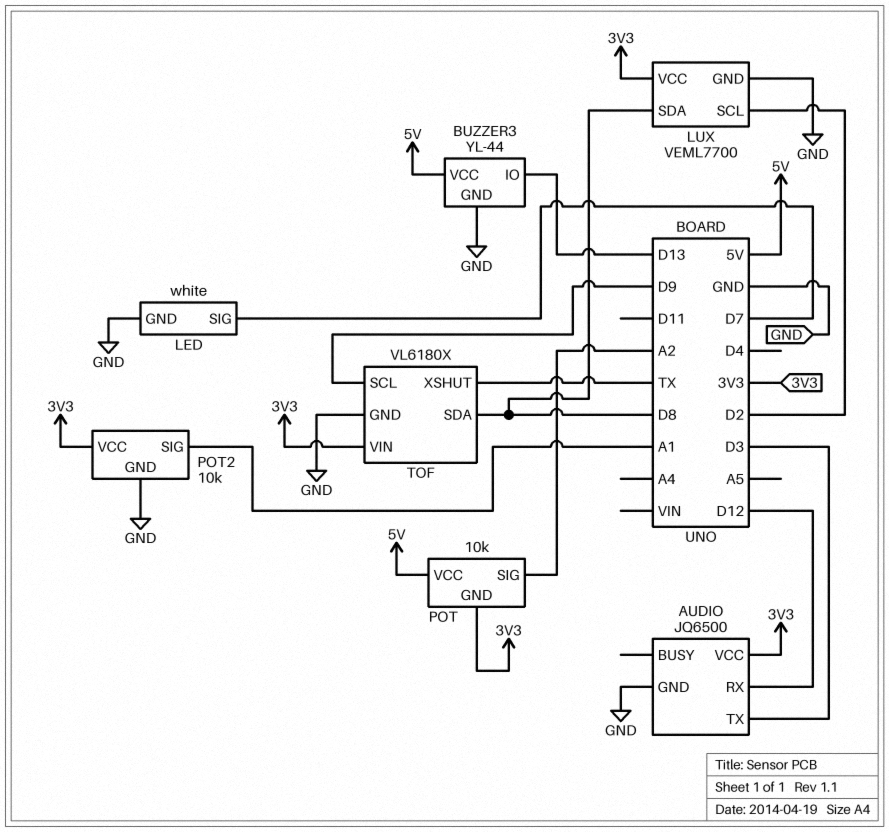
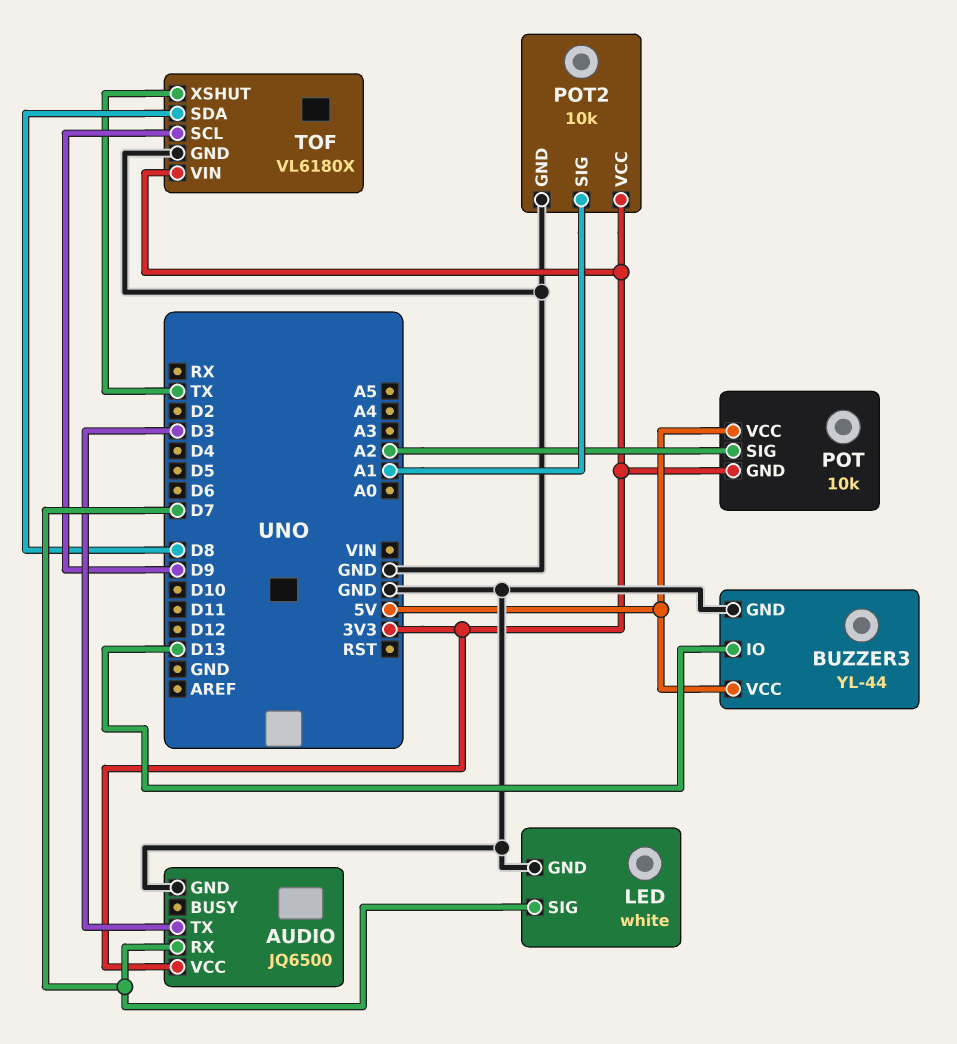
AUDIO pin RX: D12 -> D7
LUX: VEML7700 -> none
LUX pin GND: GND -> none
LUX pin SCL: D2 -> none
LUX pin SDA: D8 -> none
LUX pin VCC: 3V3 -> none

